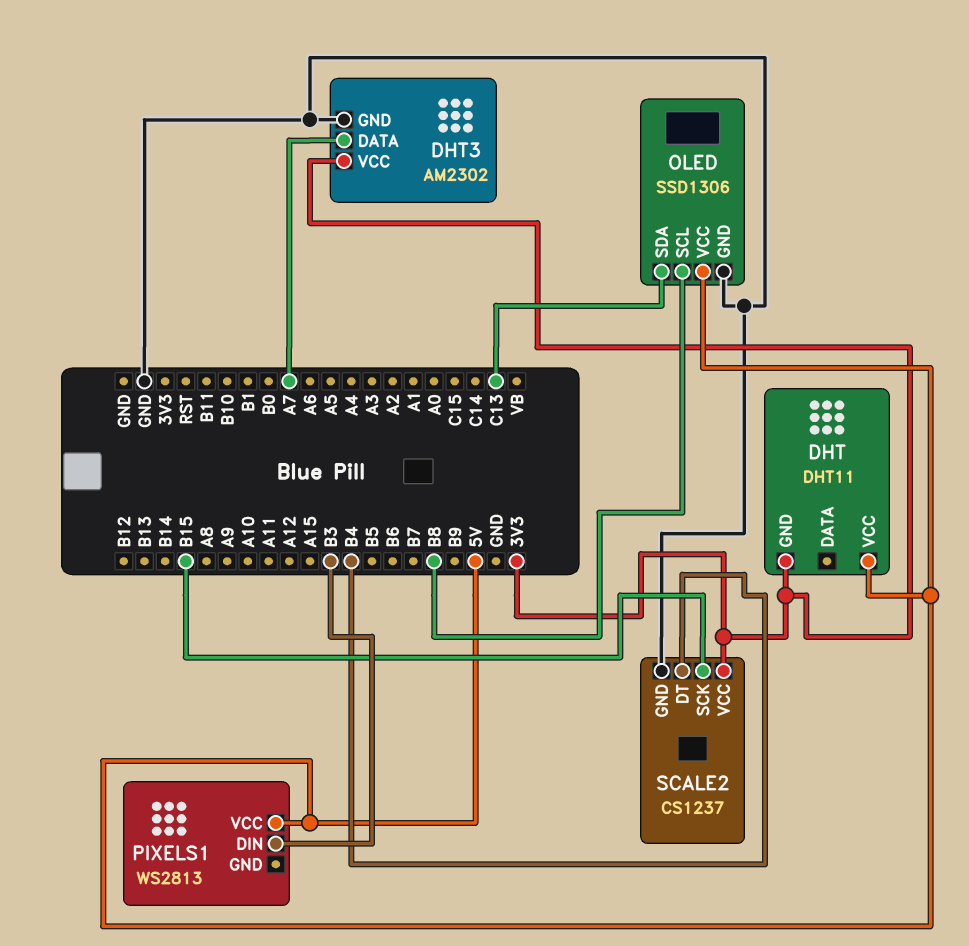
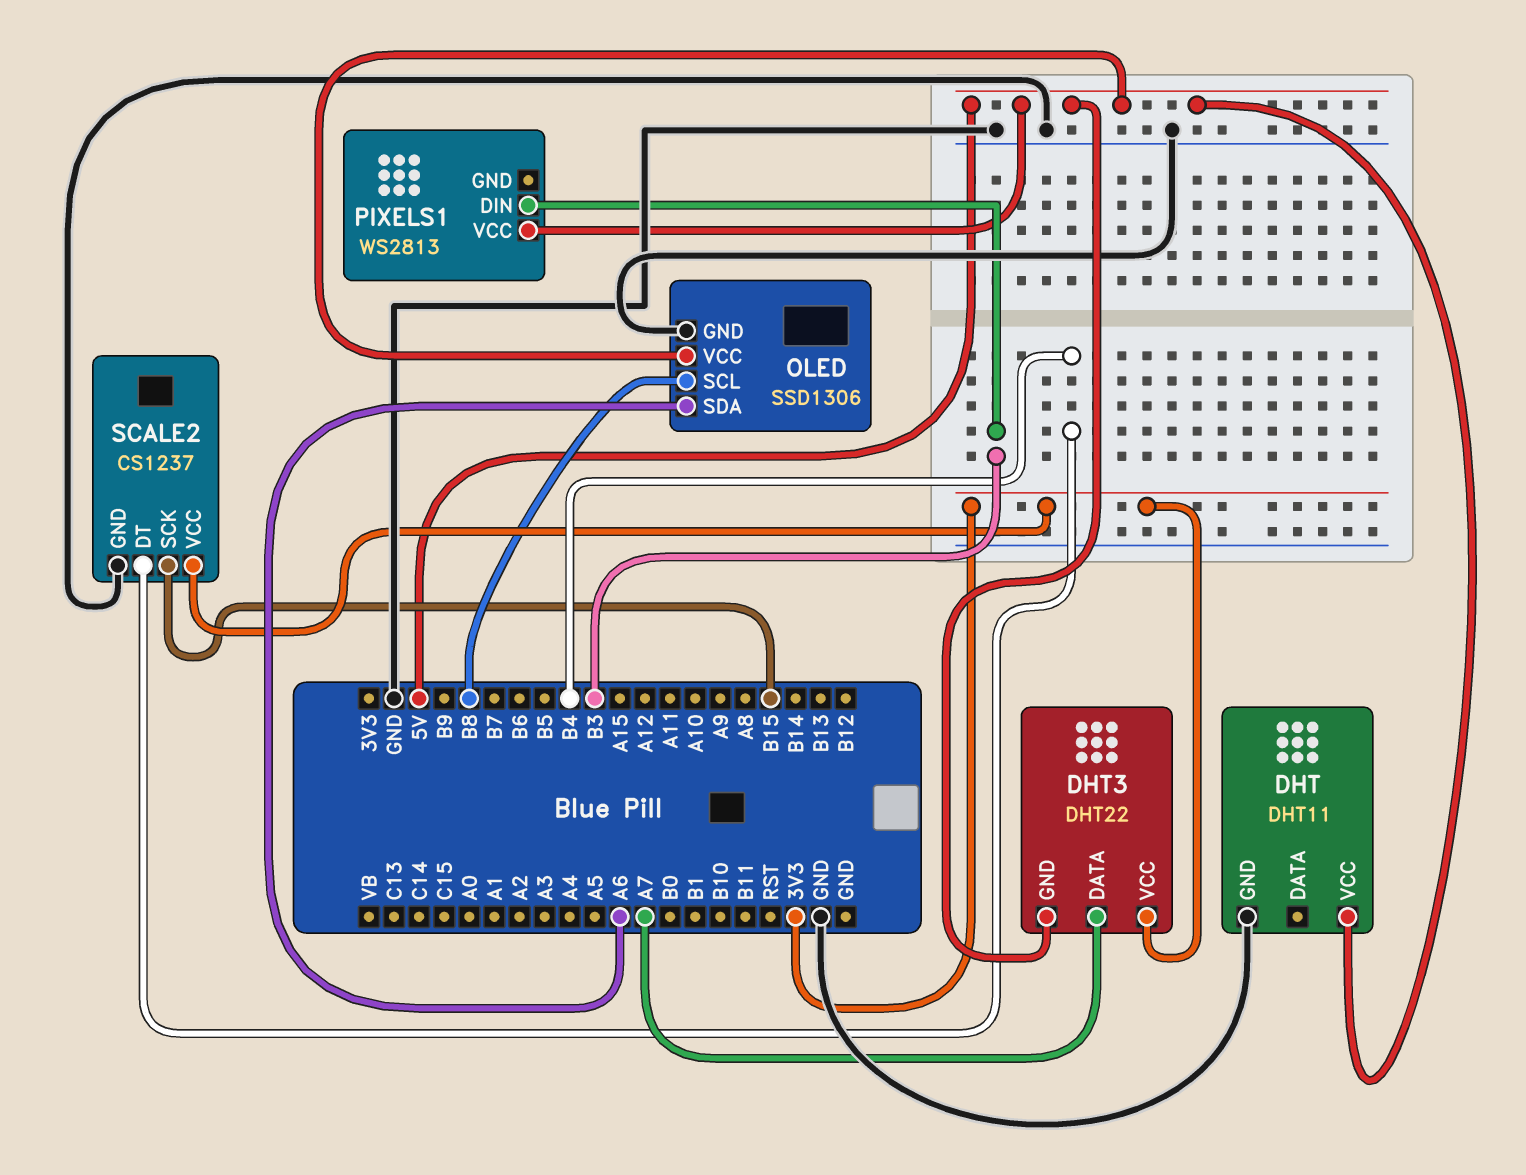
DHT pin GND: 3V3 -> GND
DHT3: AM2302 -> DHT22
DHT3 pin GND: GND -> 5V
OLED pin SDA: C13 -> A6

